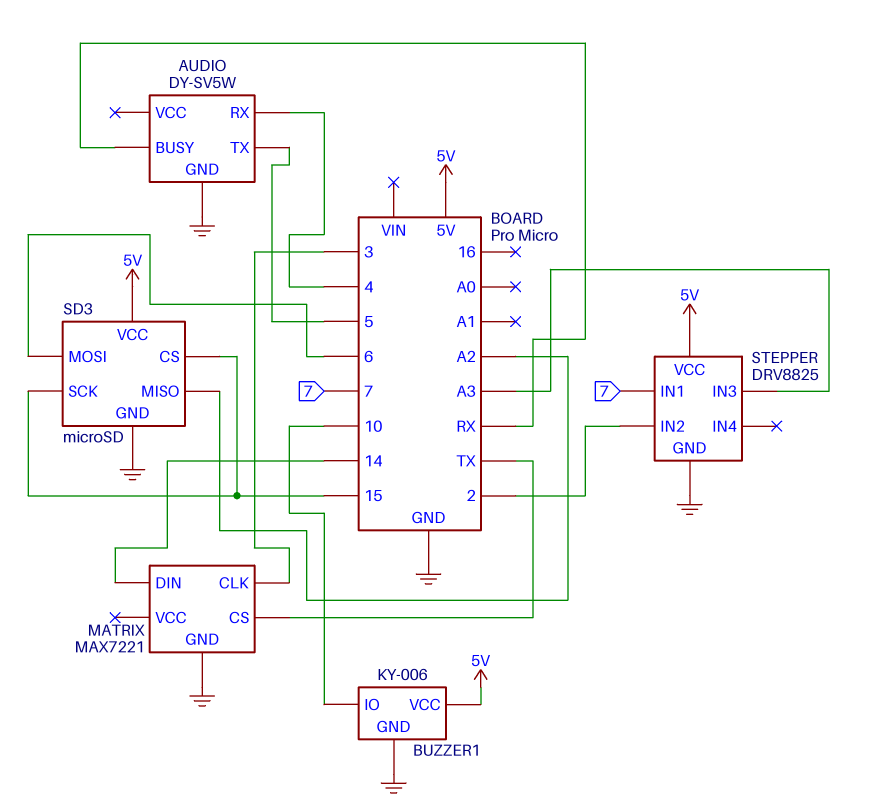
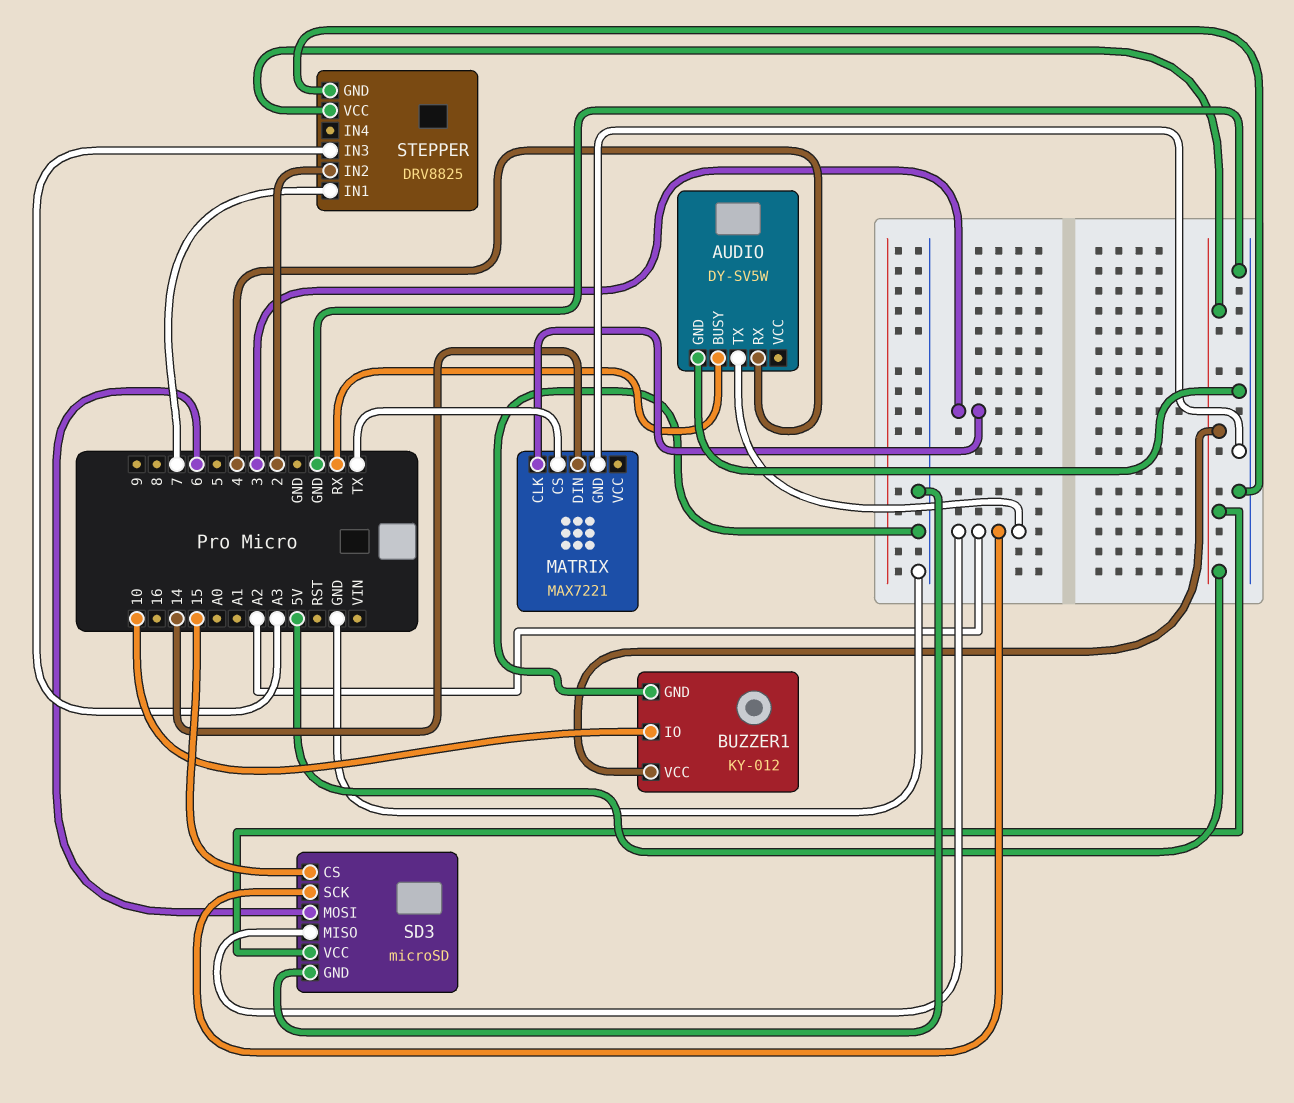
AUDIO pin TX: 5 -> A2
BUZZER1: KY-006 -> KY-012
SD3 pin SCK: 15 -> A2

